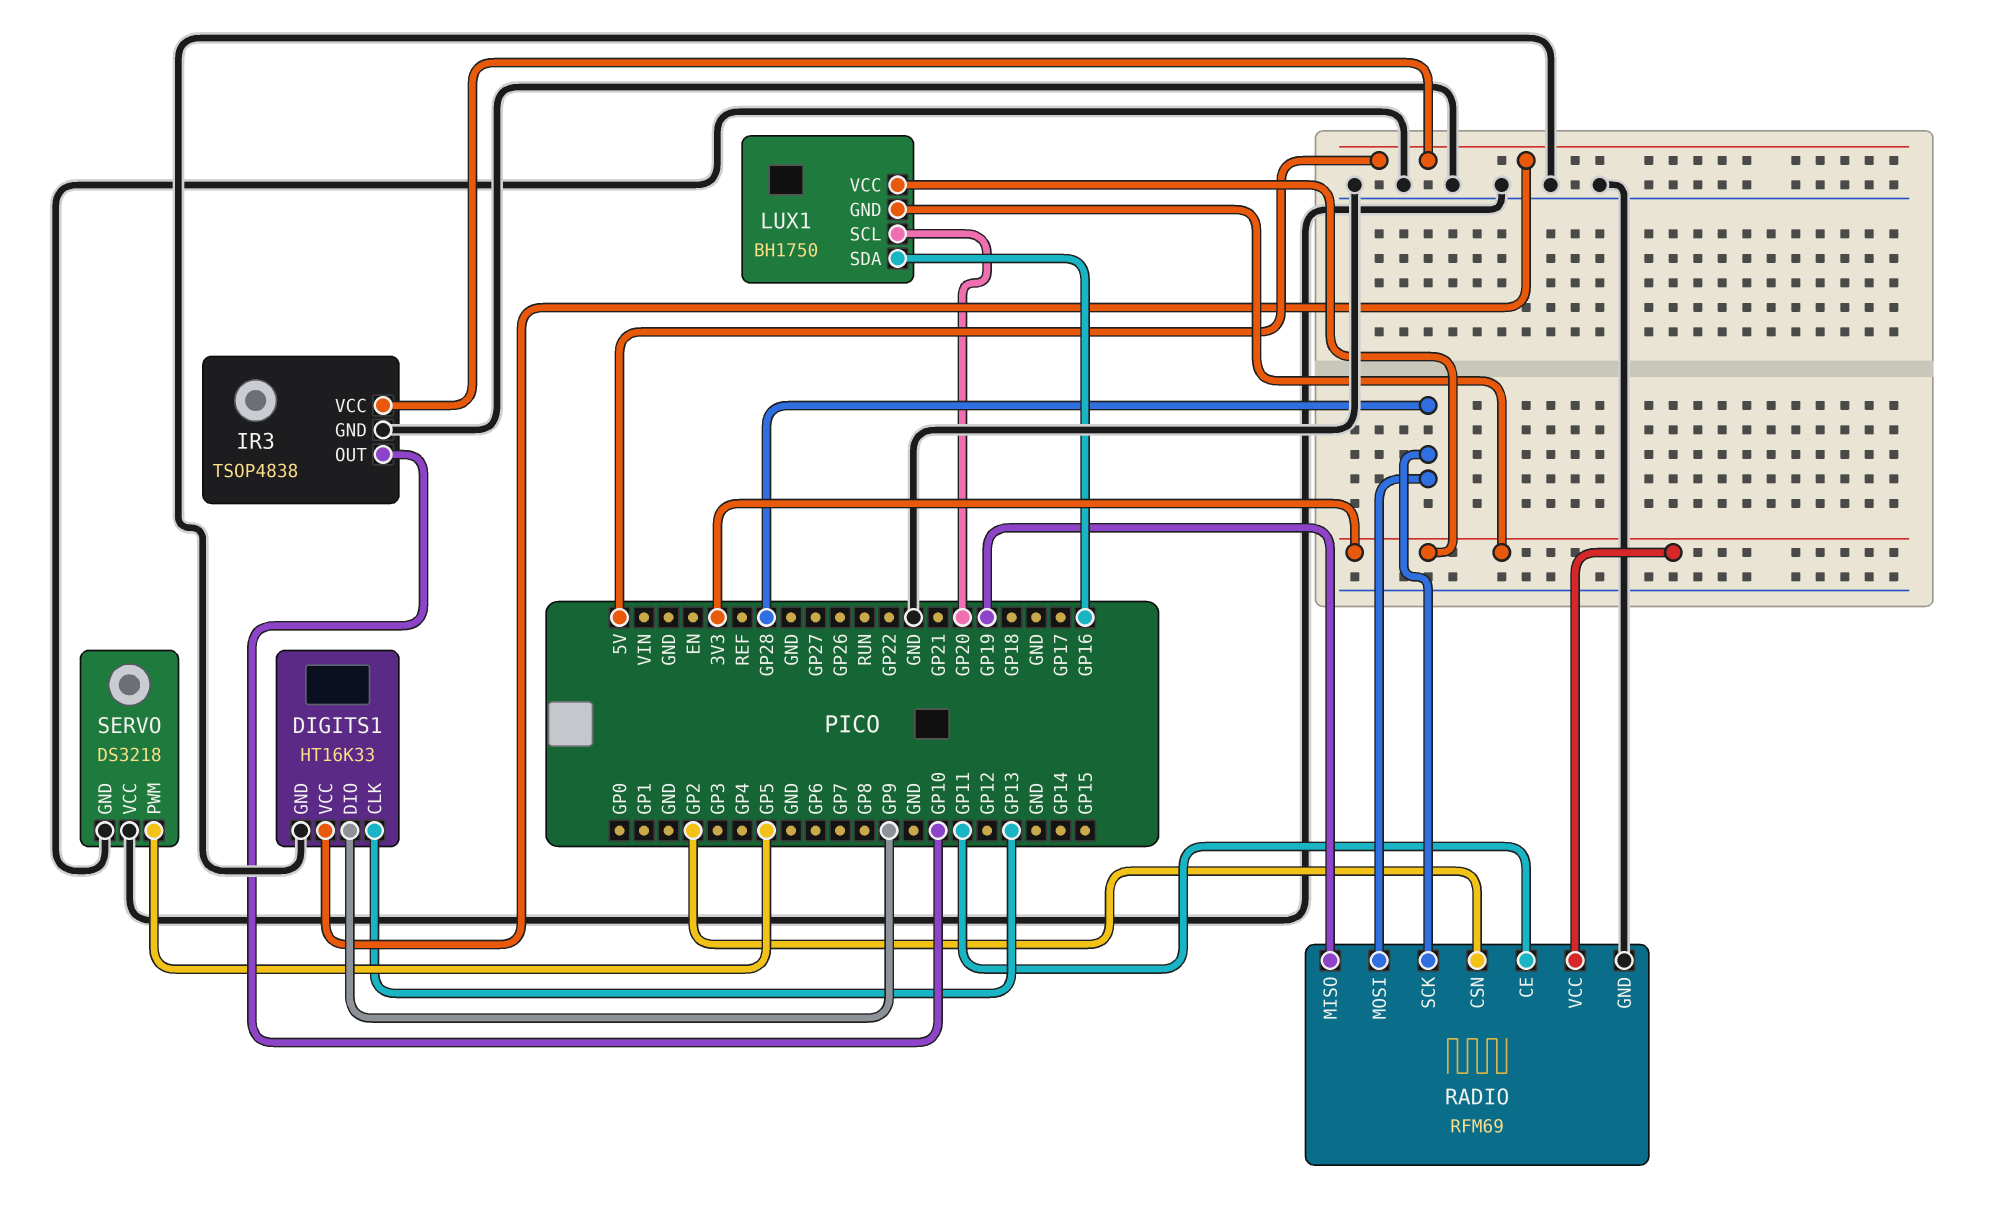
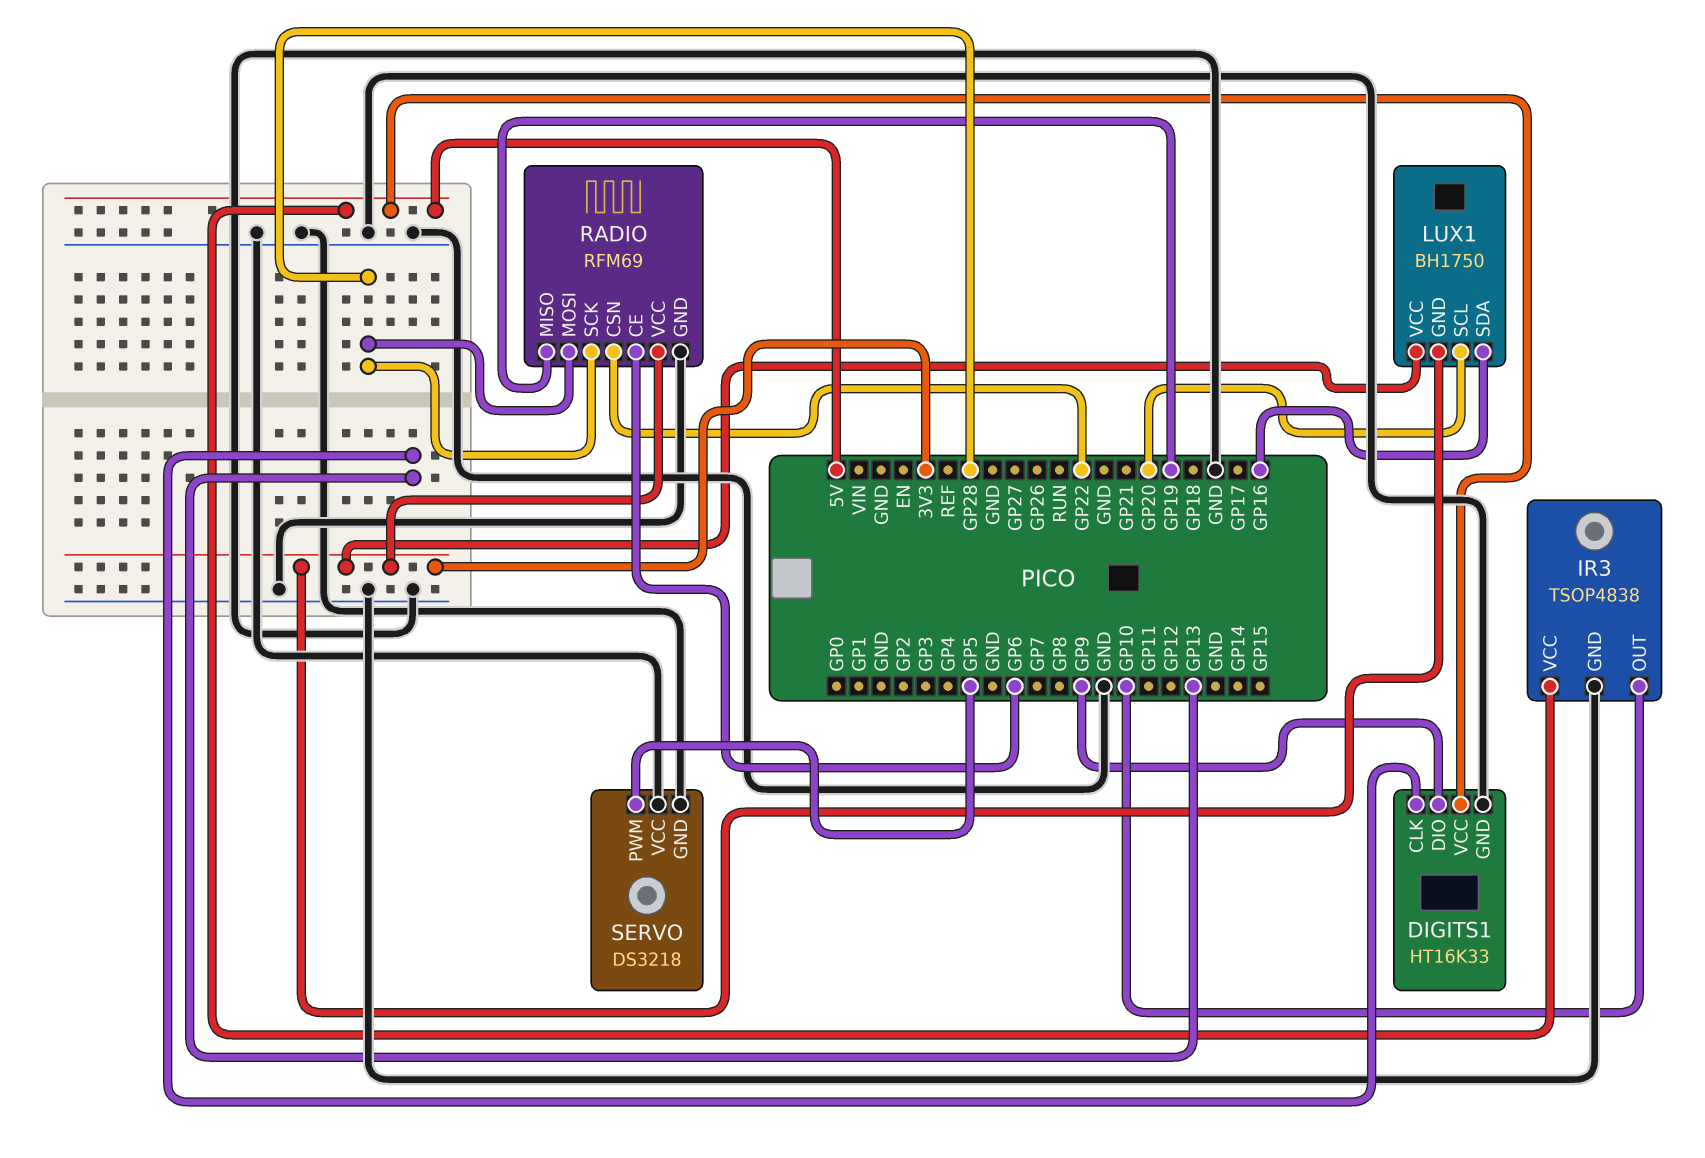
RADIO pin CE: GP11 -> GP6
RADIO pin CSN: GP2 -> GP22

